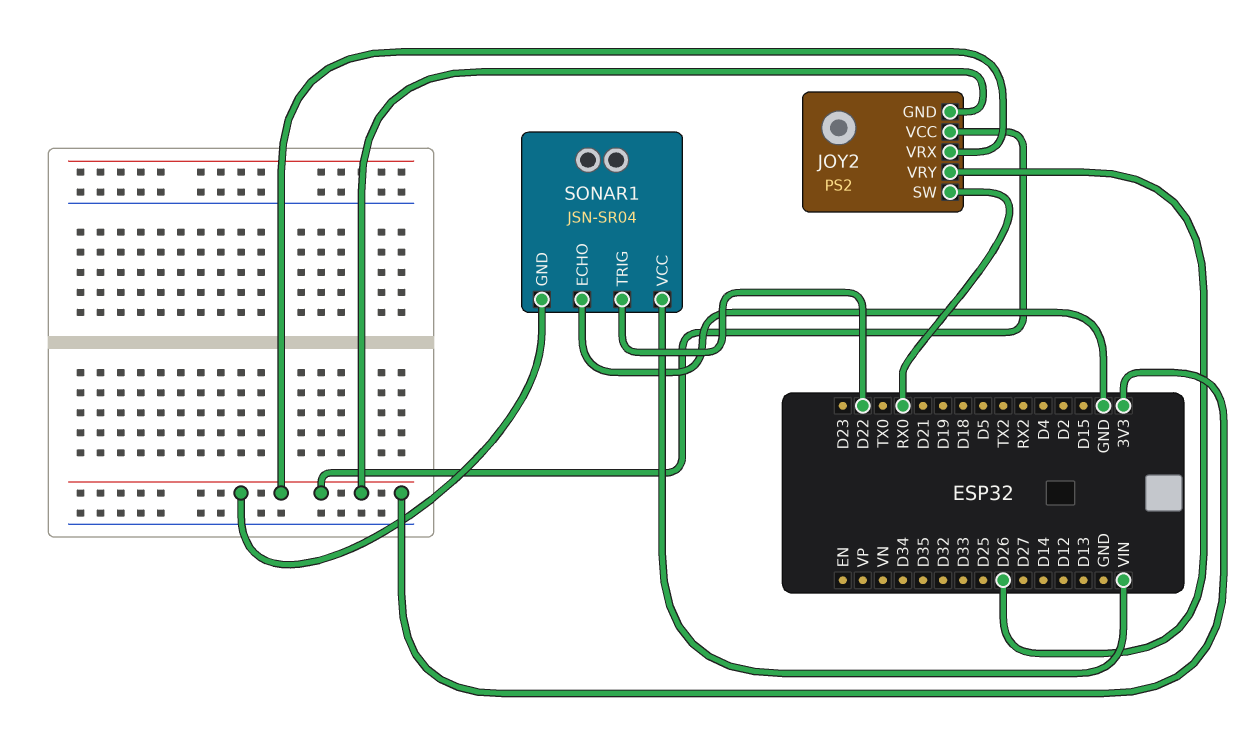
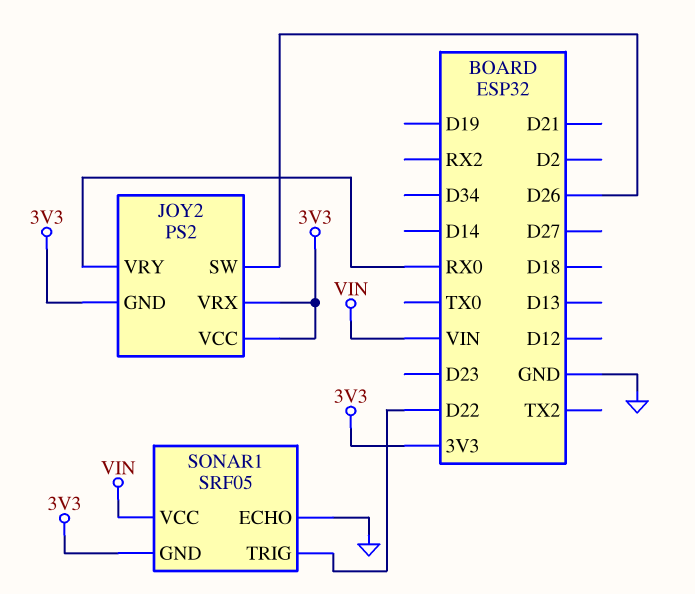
JOY2 pin SW: RX0 -> D26
JOY2 pin VRY: D26 -> RX0
SONAR1: JSN-SR04 -> SRF05

